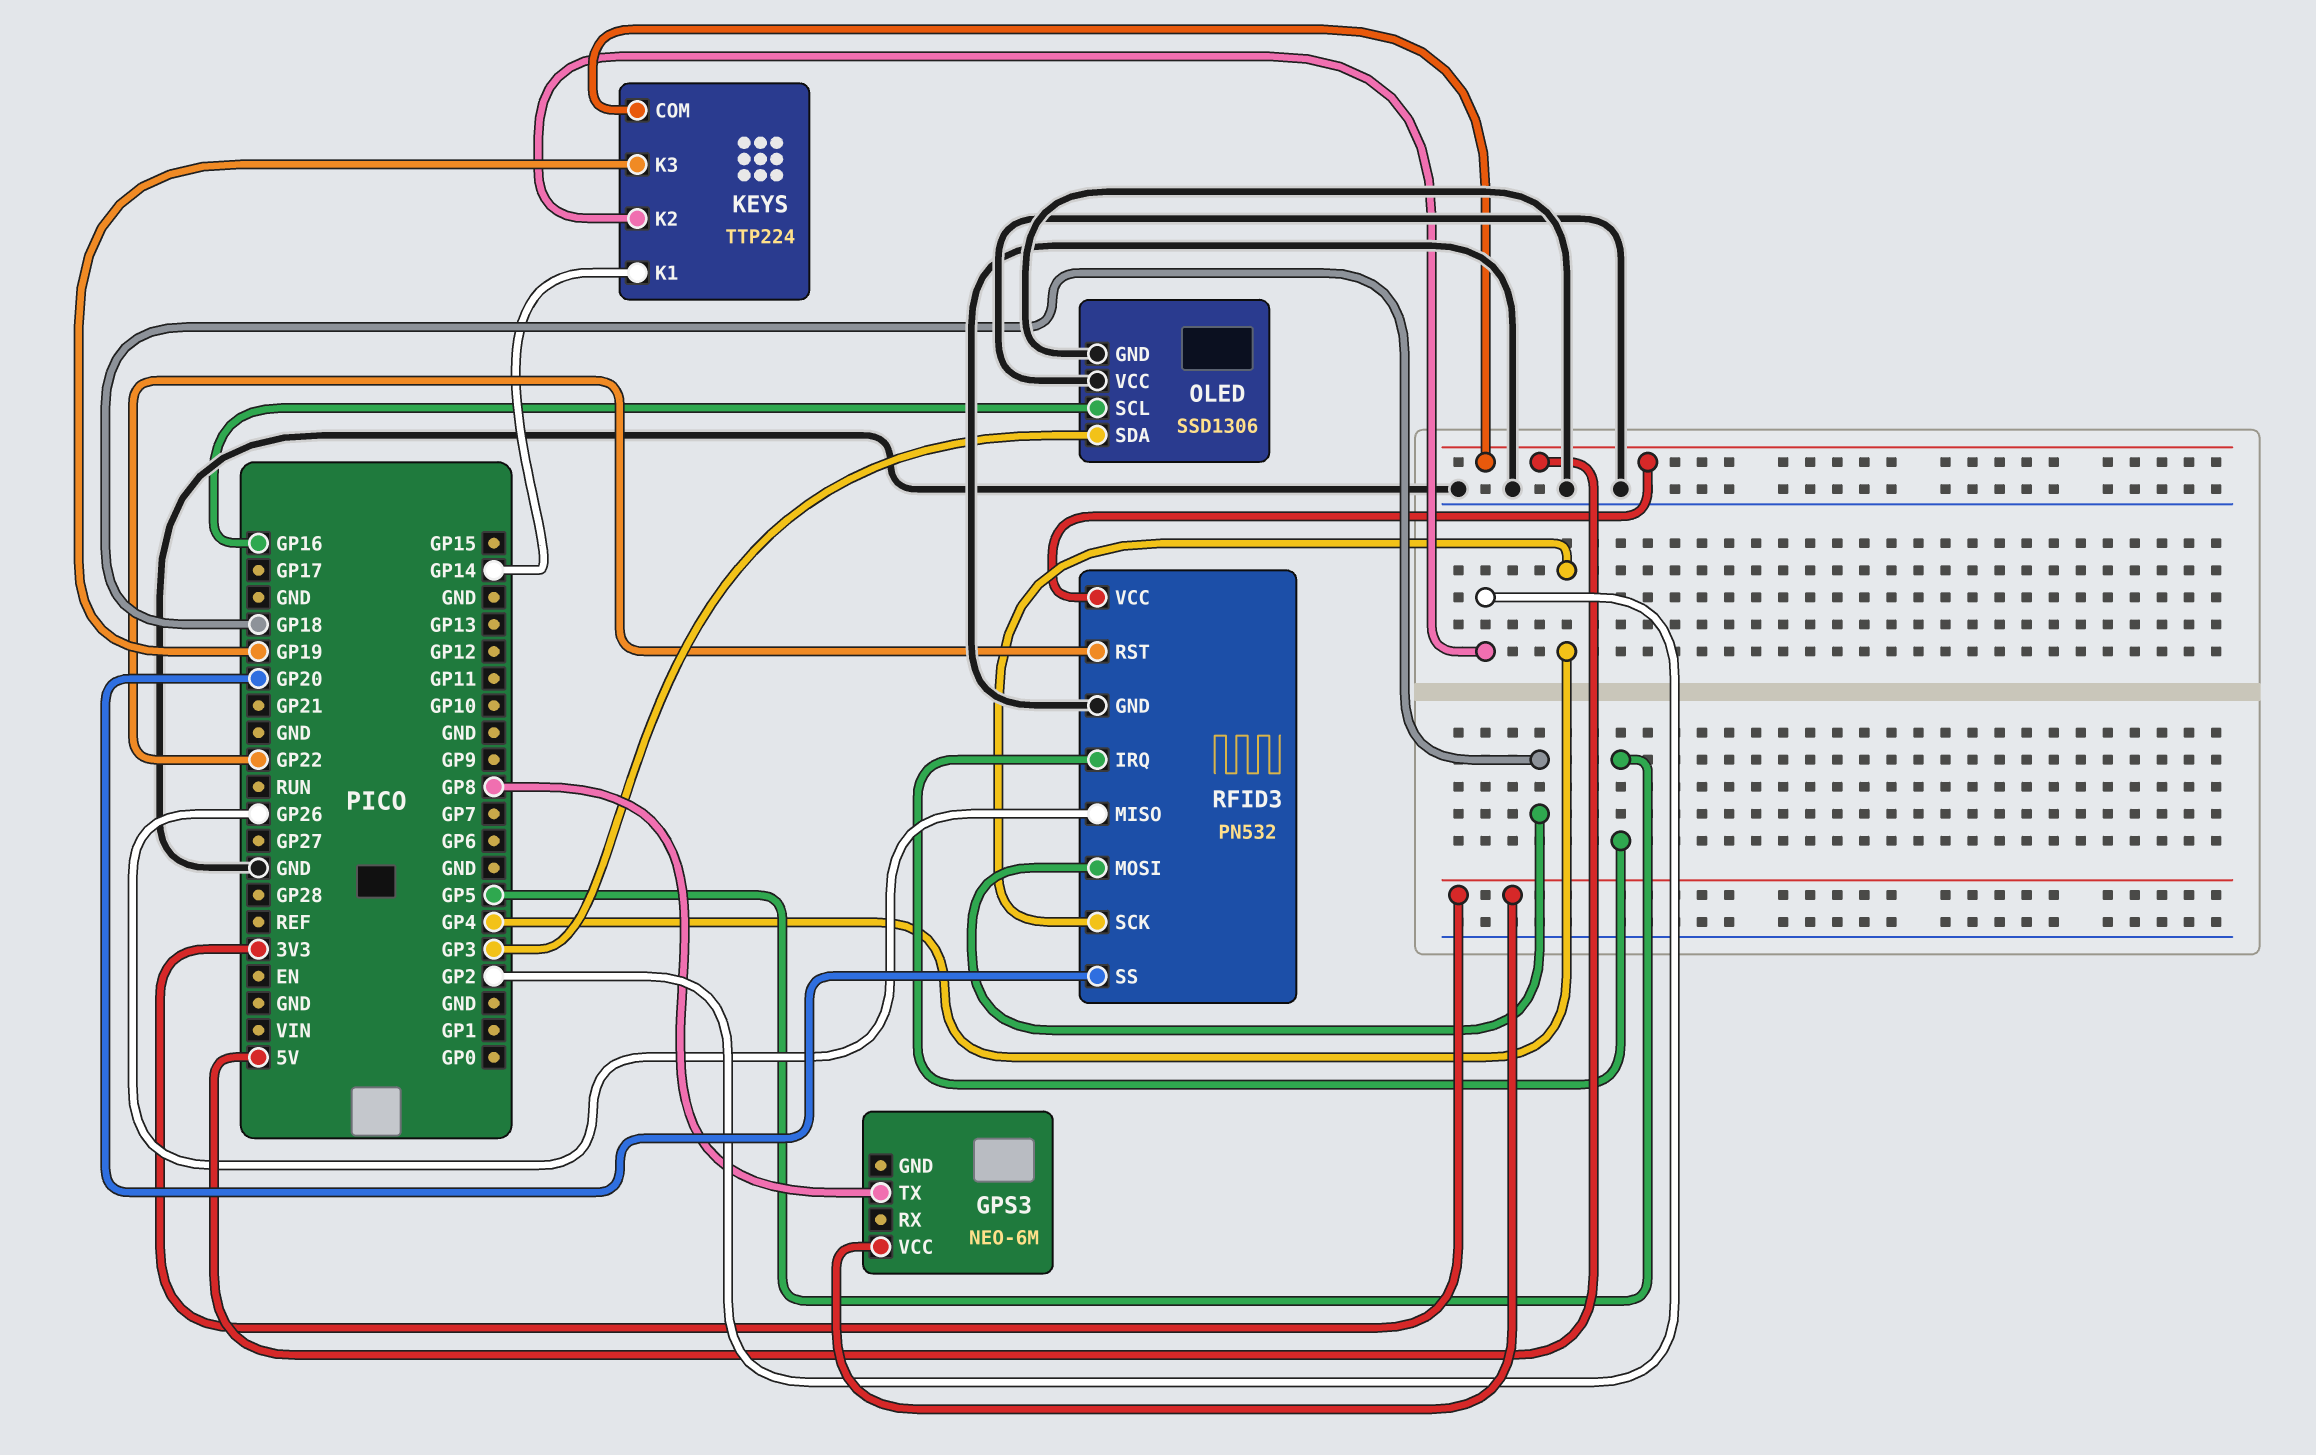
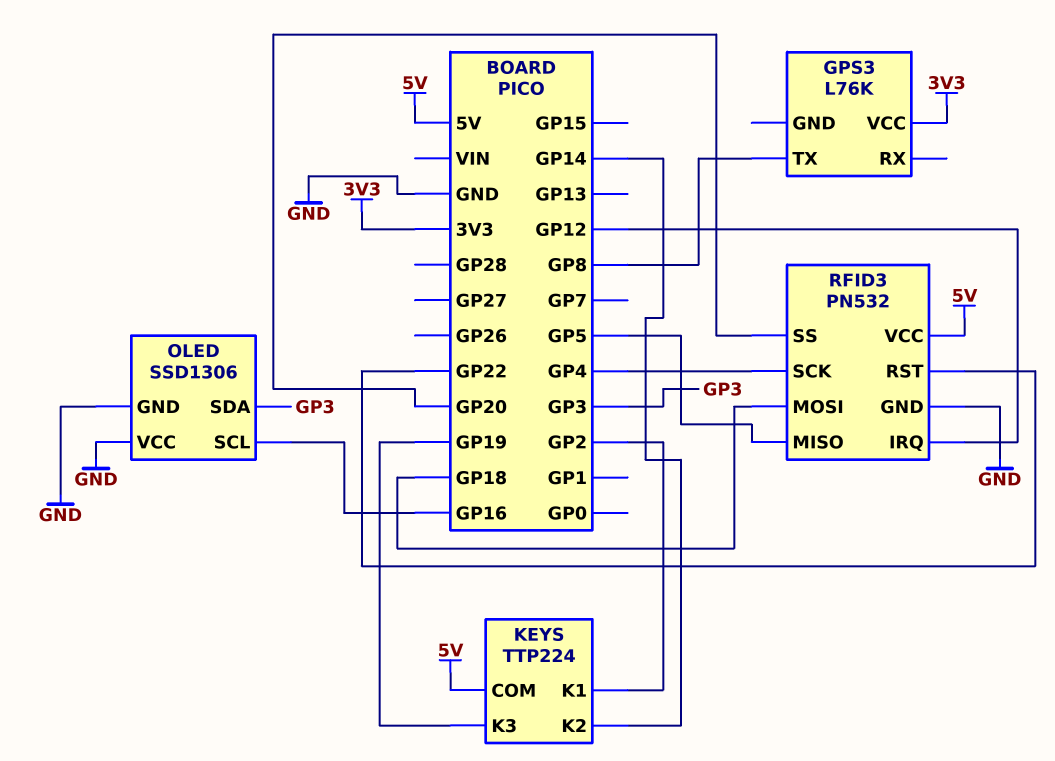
GPS3: NEO-6M -> L76K
KEYS pin K1: GP14 -> GP2
KEYS pin K2: GP2 -> GP14
RFID3 pin IRQ: GP5 -> GP12
RFID3 pin MISO: GP26 -> GP5

